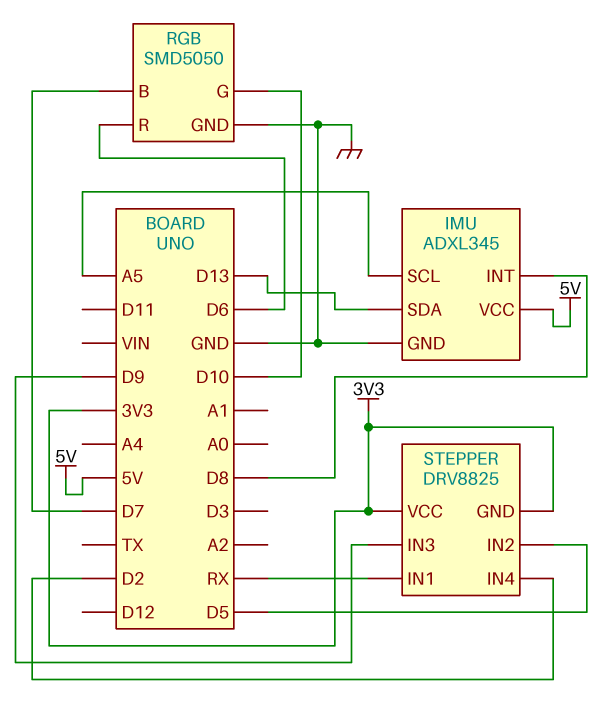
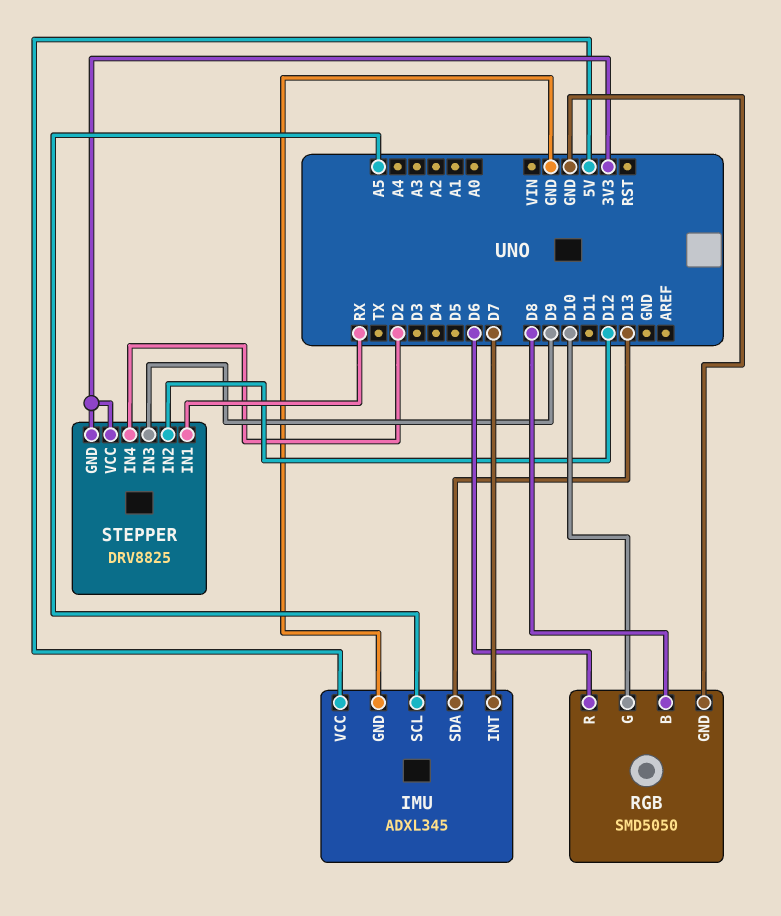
IMU pin INT: D8 -> D7
RGB pin B: D7 -> D8
STEPPER pin IN2: D5 -> D12

